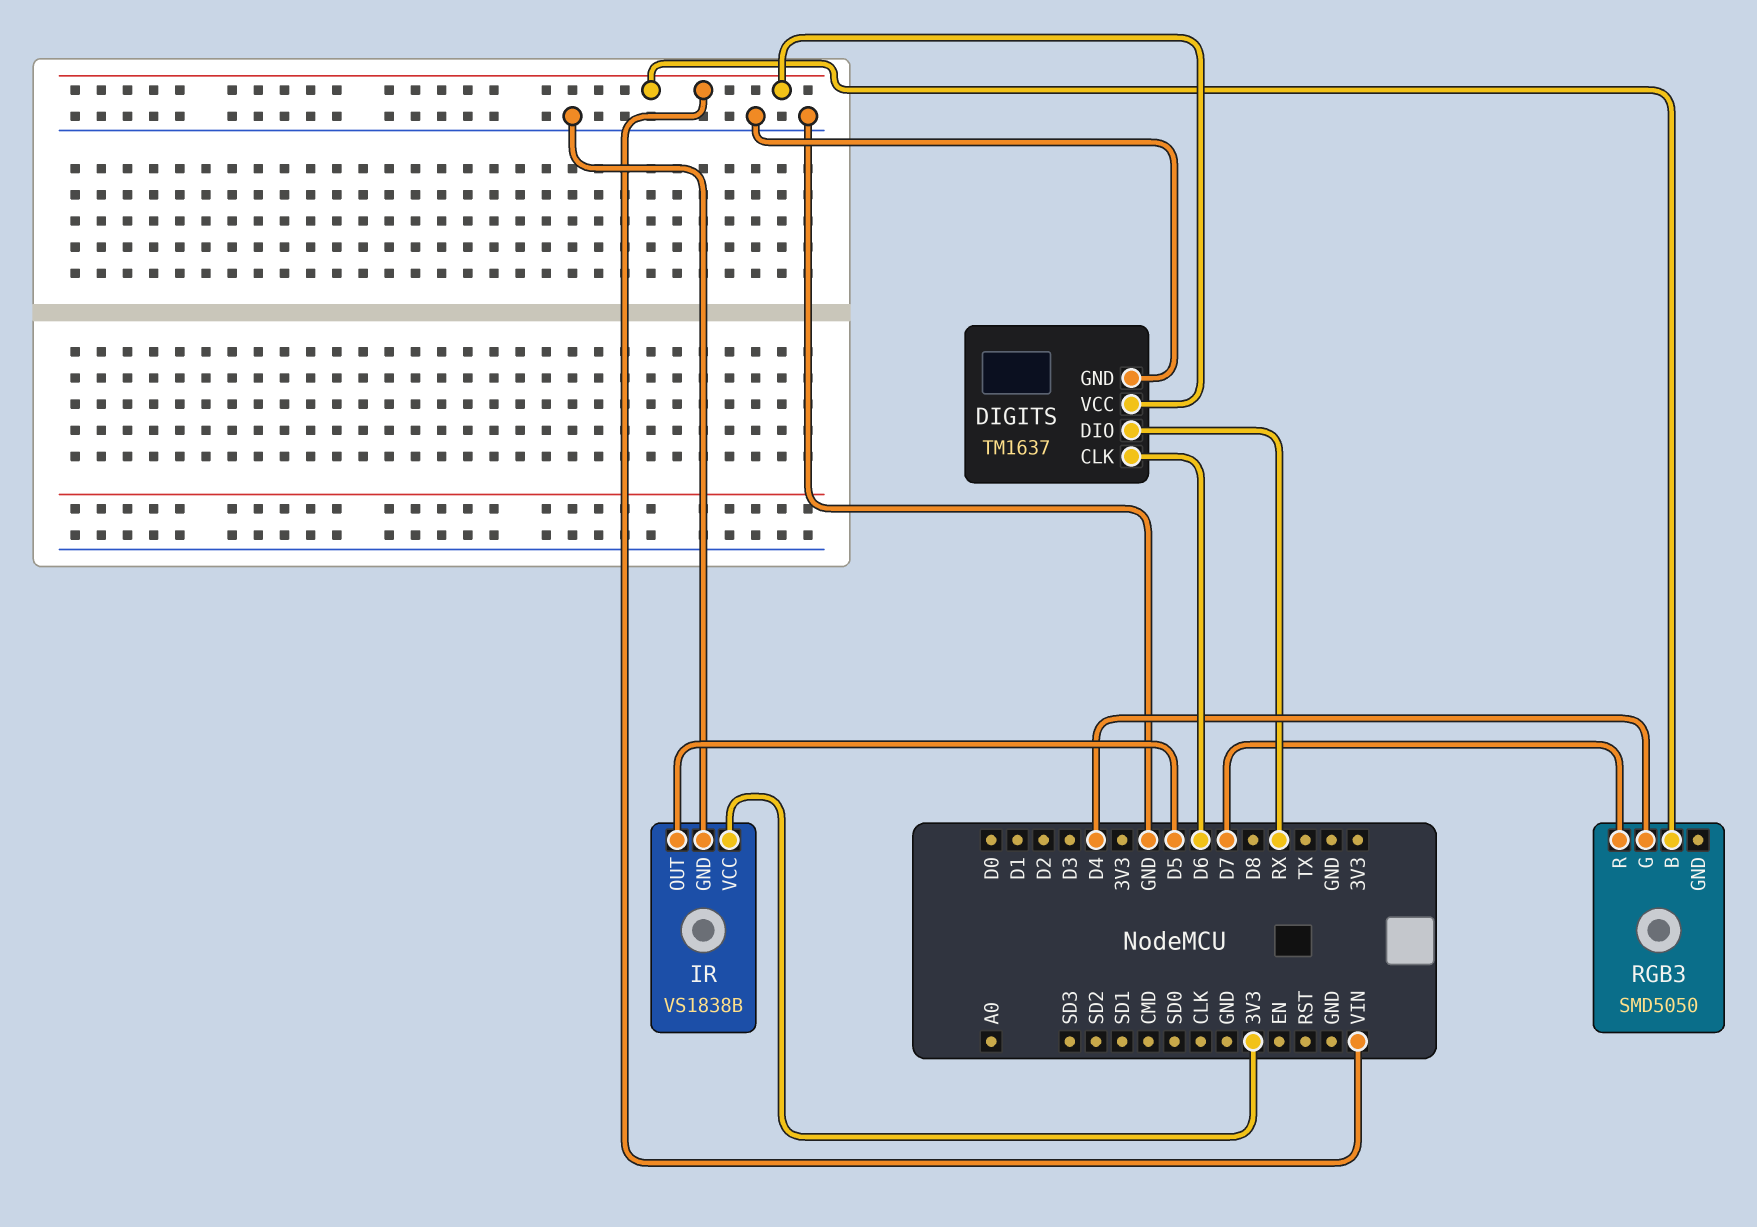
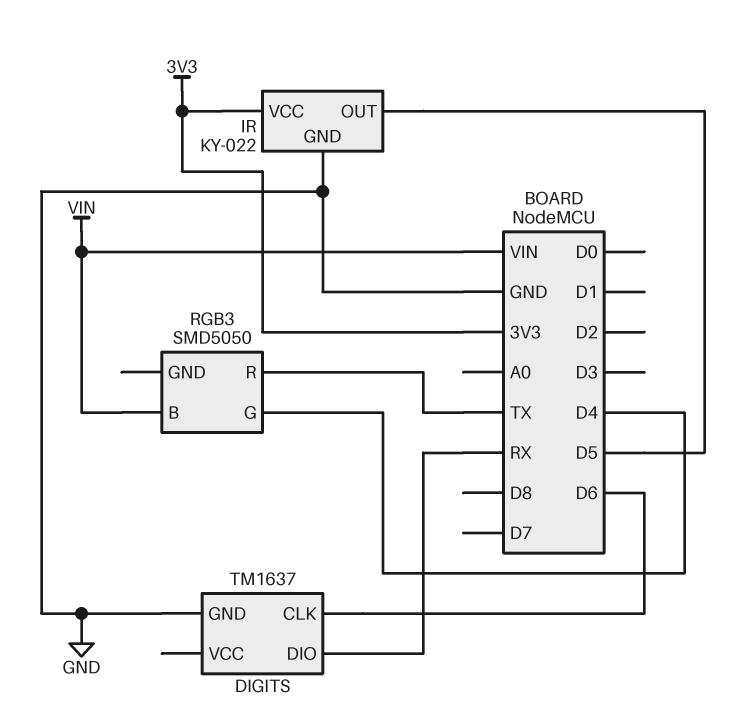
DIGITS pin VCC: VIN -> none
IR: VS1838B -> KY-022
RGB3 pin R: D7 -> TX

